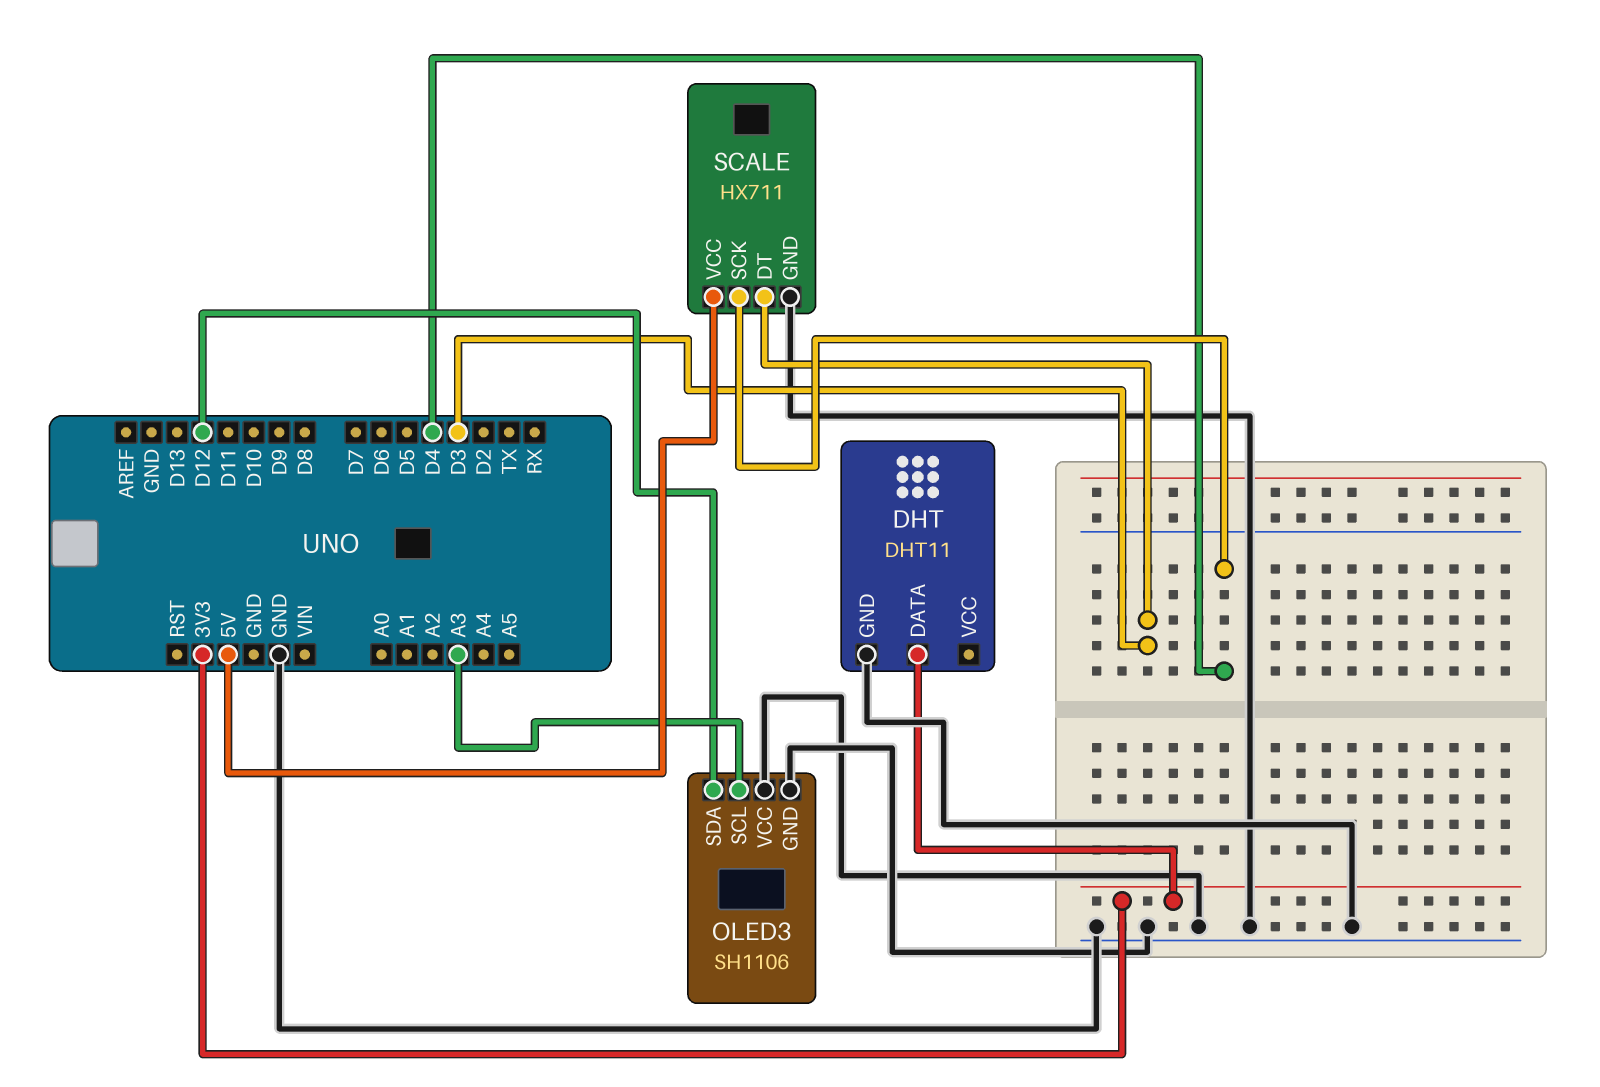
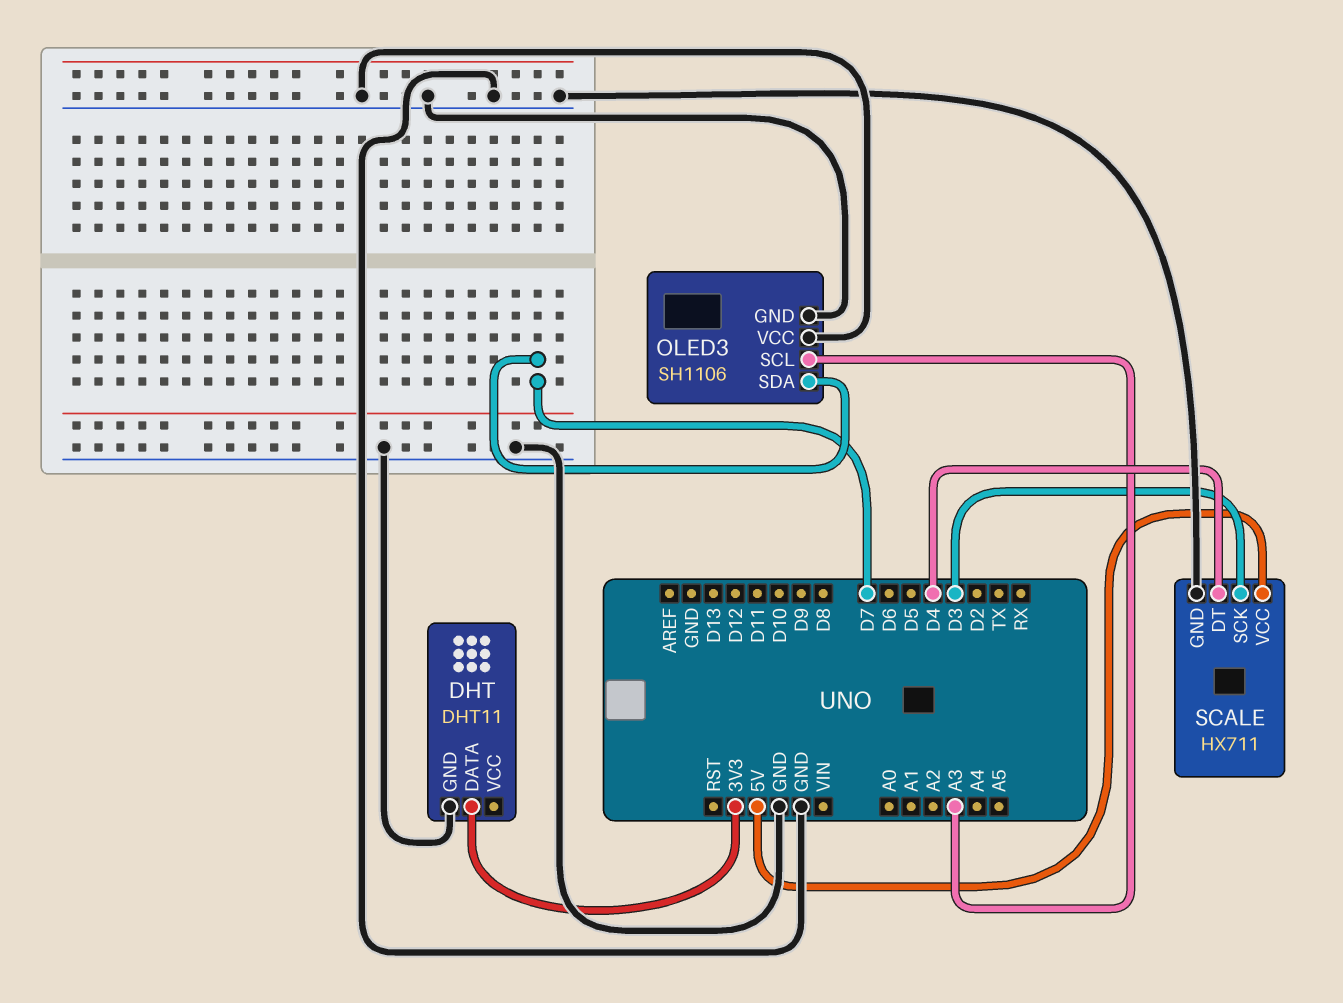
OLED3 pin SDA: D12 -> D7
SCALE pin DT: D3 -> D4
SCALE pin SCK: D4 -> D3

